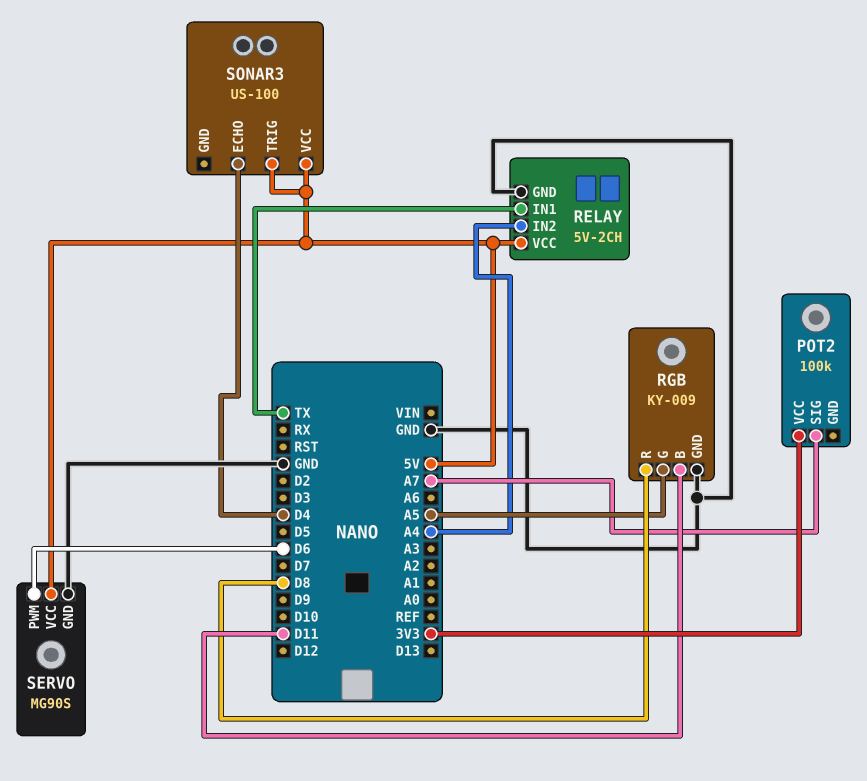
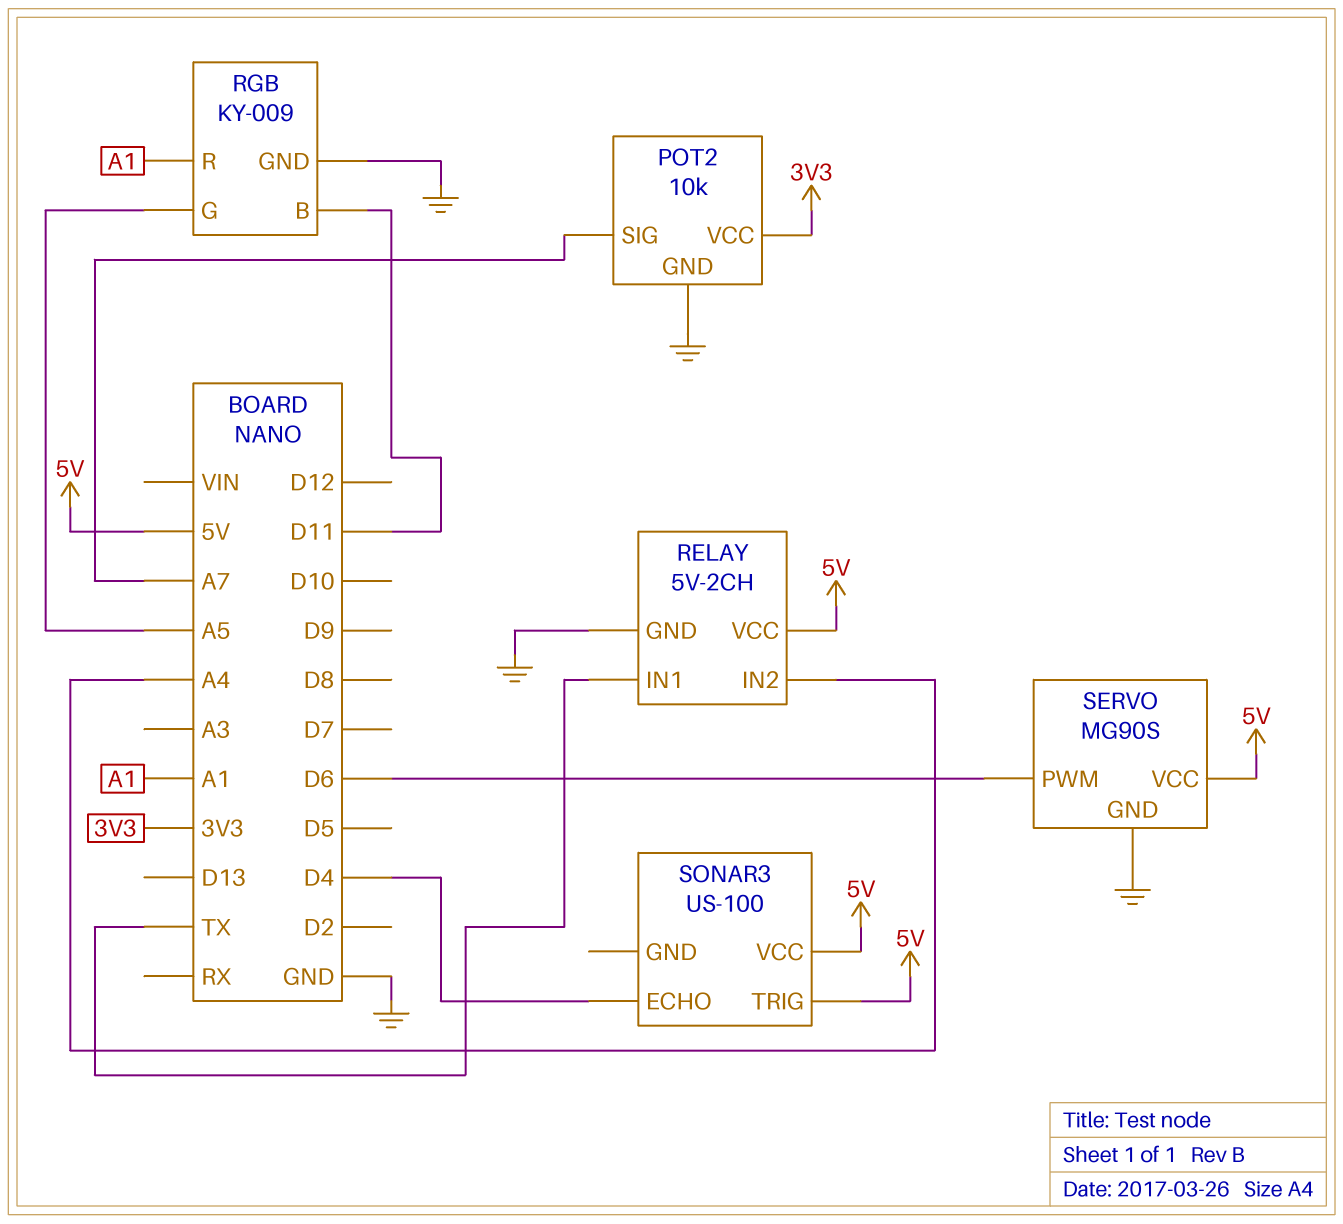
POT2: 100k -> 10k
POT2 pin GND: none -> GND
RGB pin R: D8 -> A1

